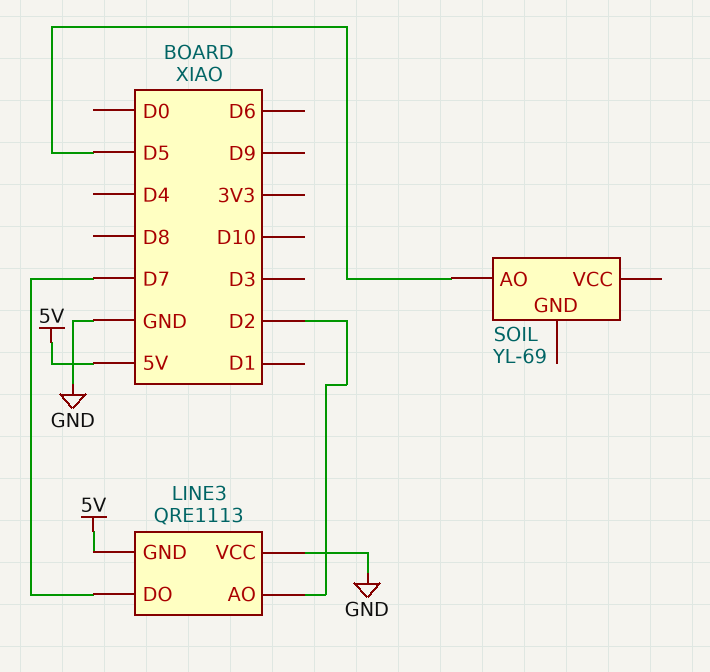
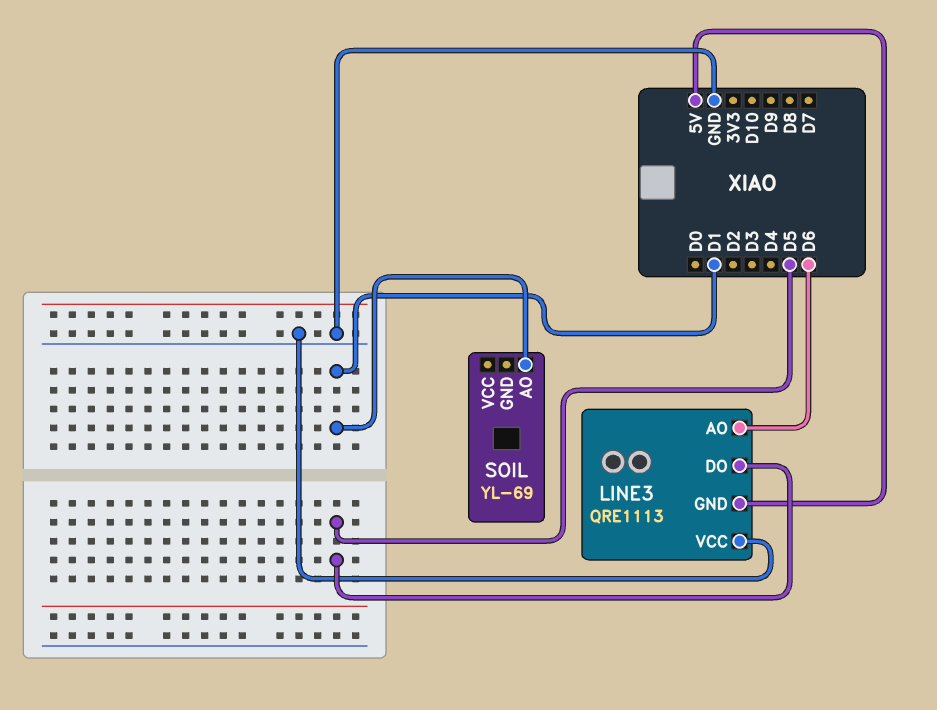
LINE3 pin AO: D2 -> D6
LINE3 pin DO: D7 -> D5
SOIL pin AO: D5 -> D1

